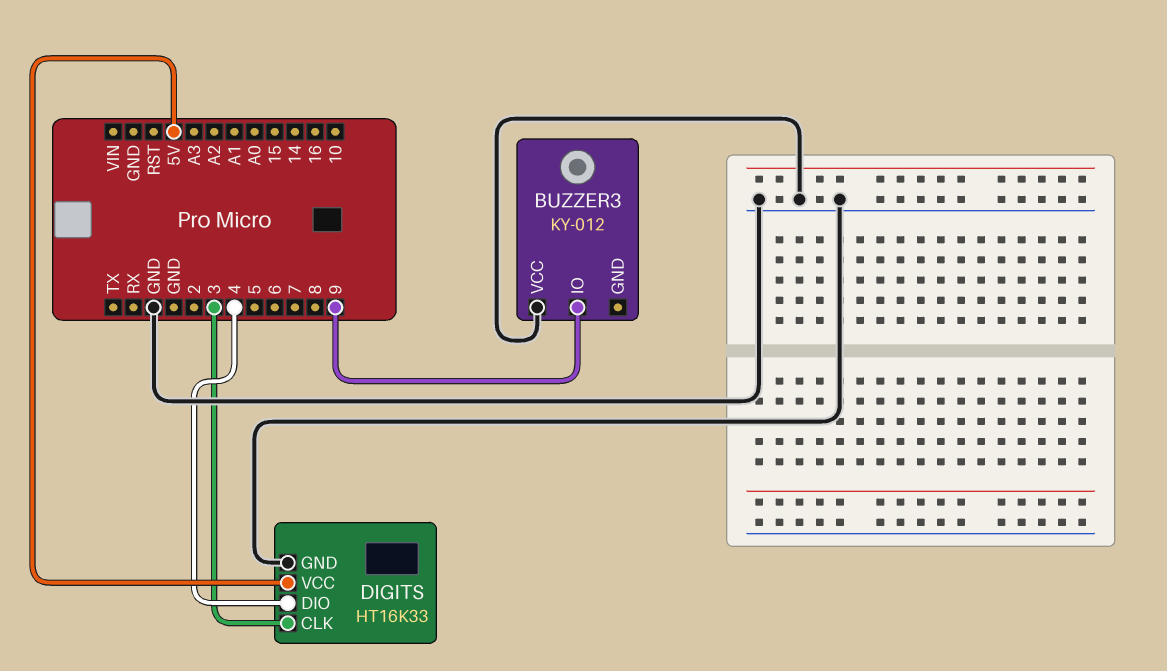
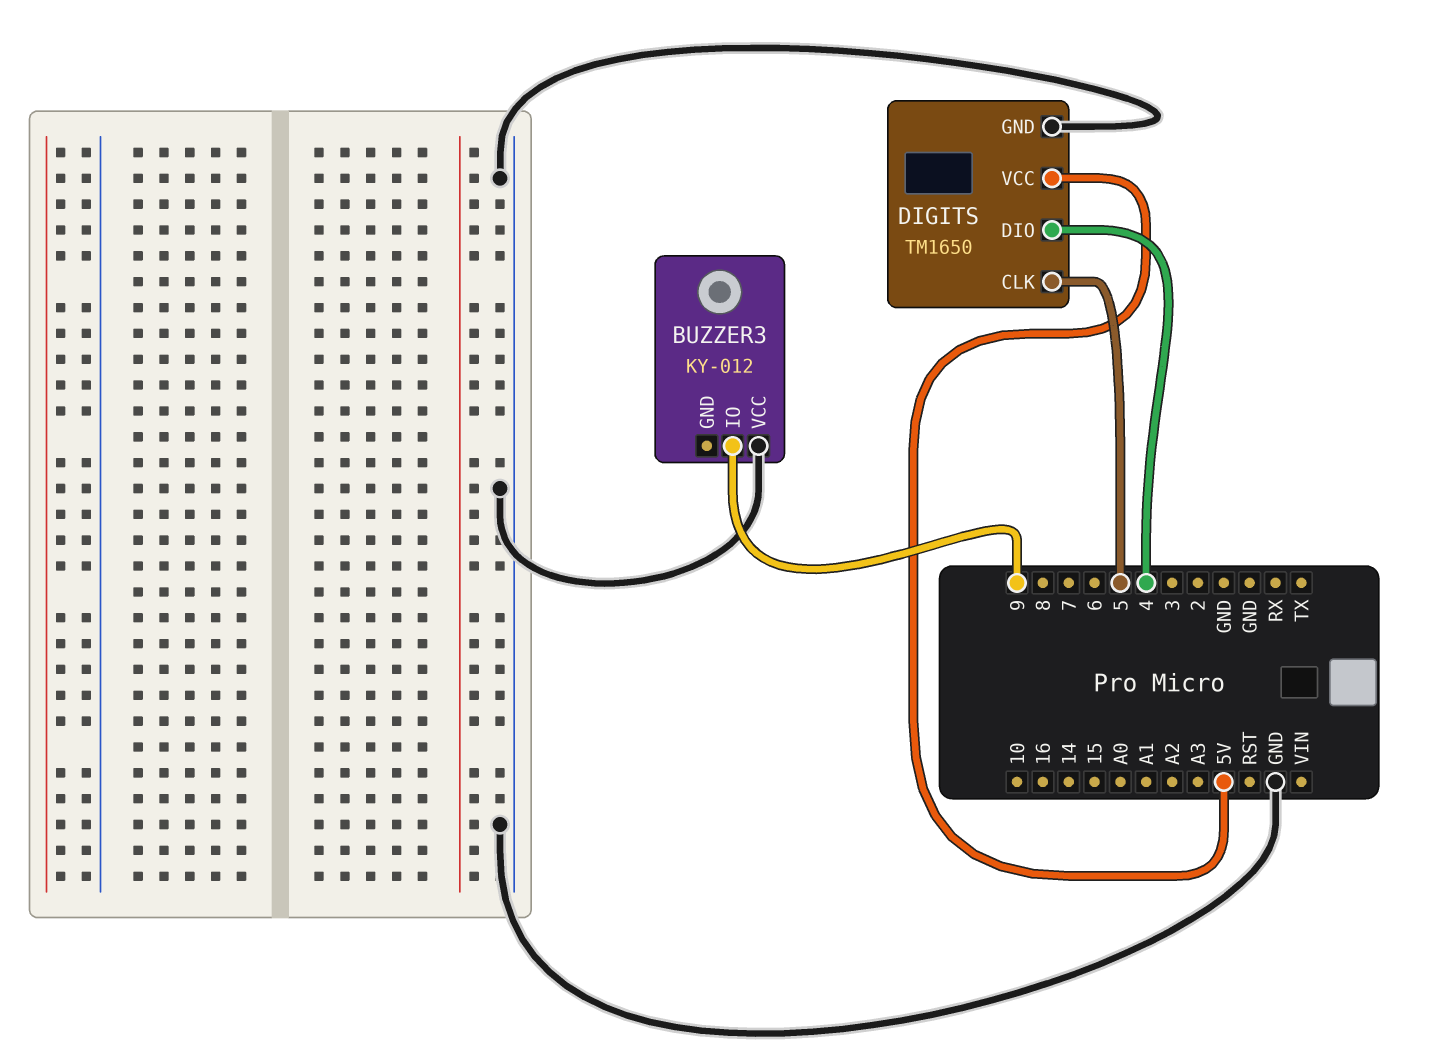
DIGITS: HT16K33 -> TM1650
DIGITS pin CLK: 3 -> 5

